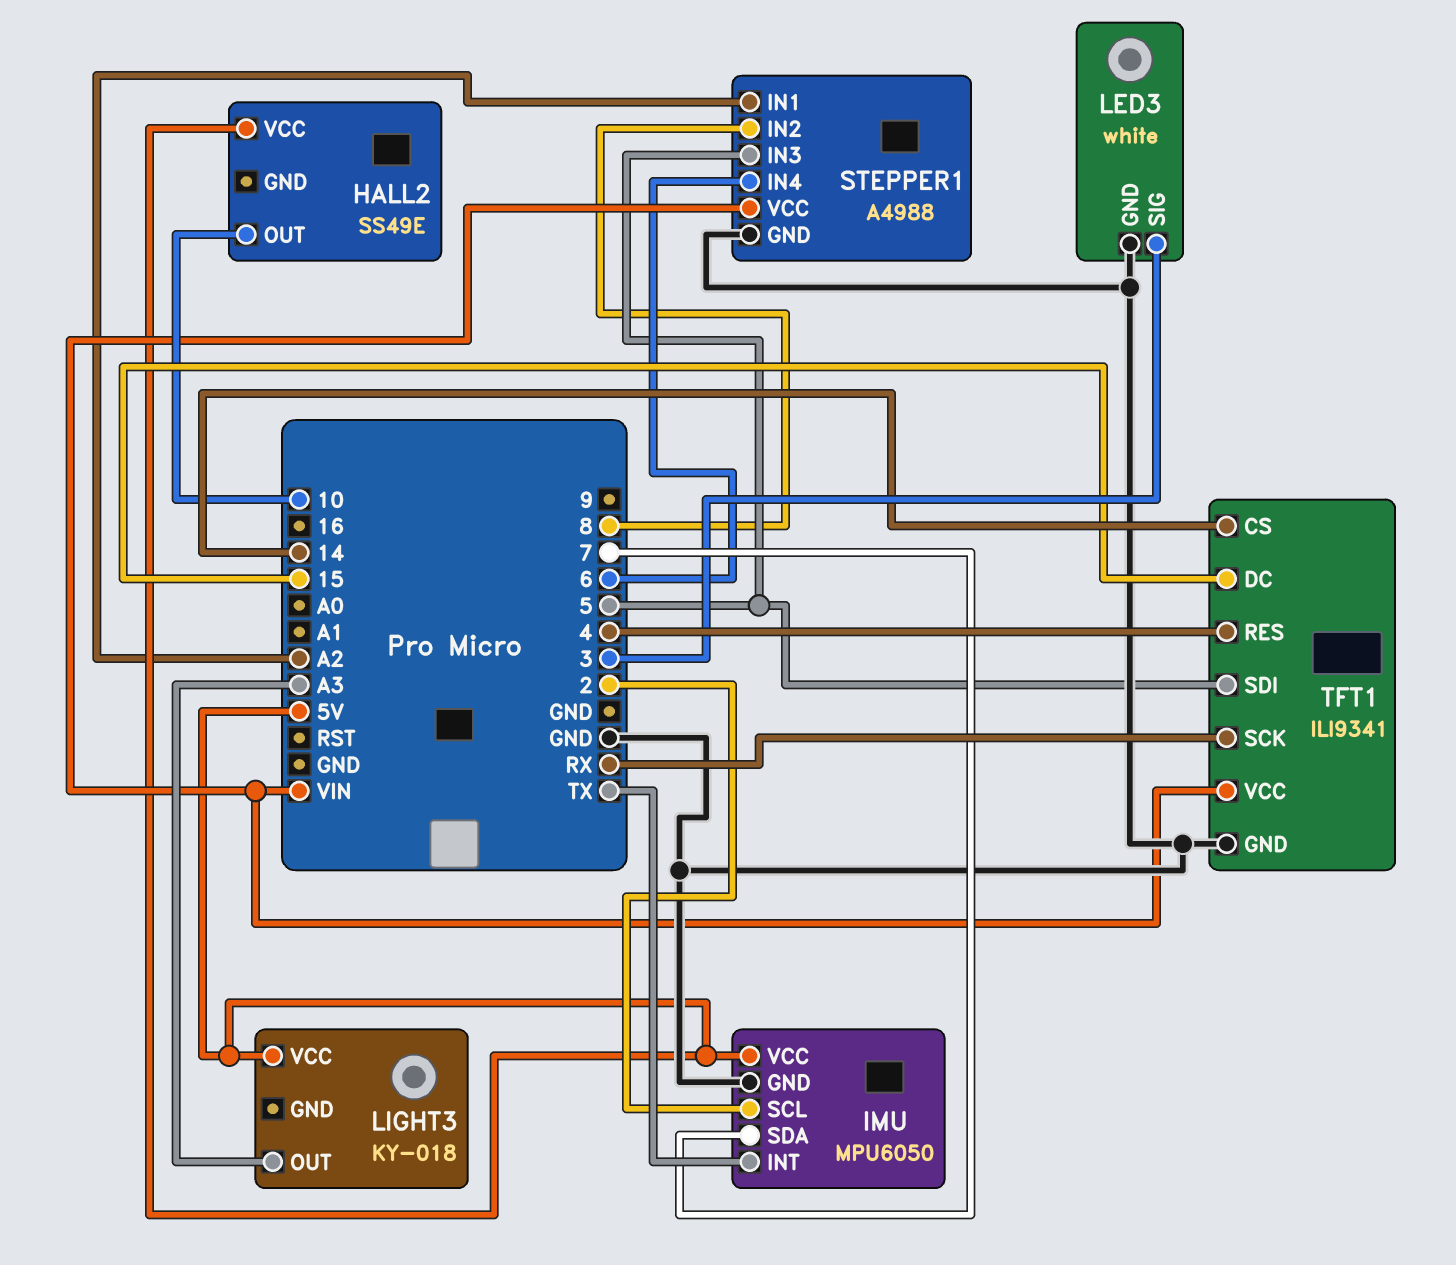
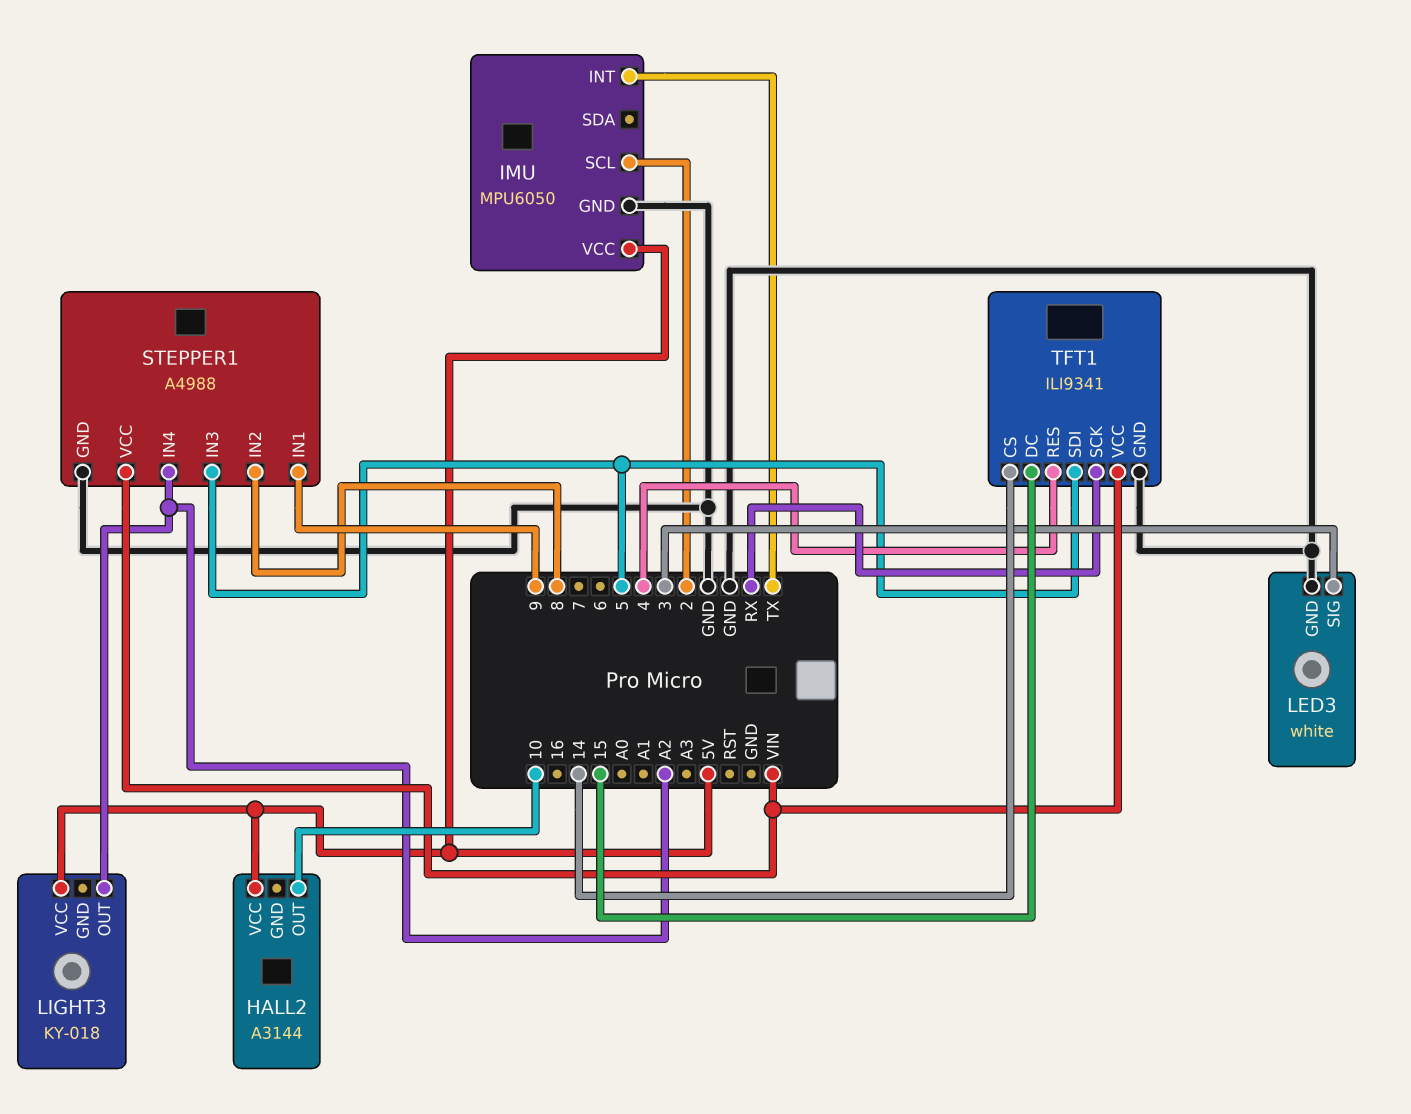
HALL2: SS49E -> A3144
IMU pin SDA: 7 -> none
LIGHT3 pin OUT: A3 -> A2
STEPPER1 pin IN1: A2 -> 9
STEPPER1 pin IN4: 6 -> A2

